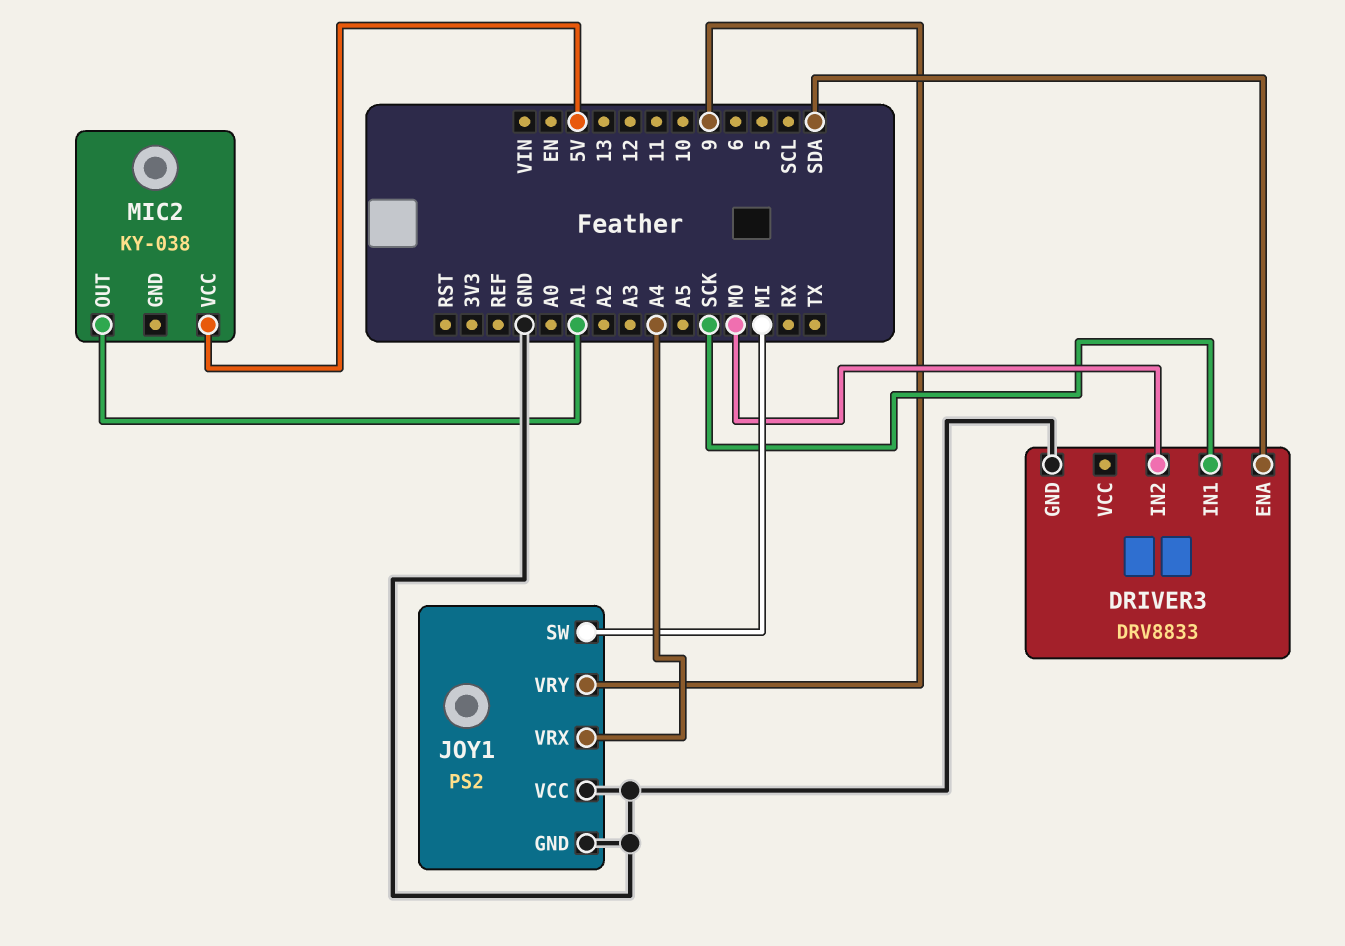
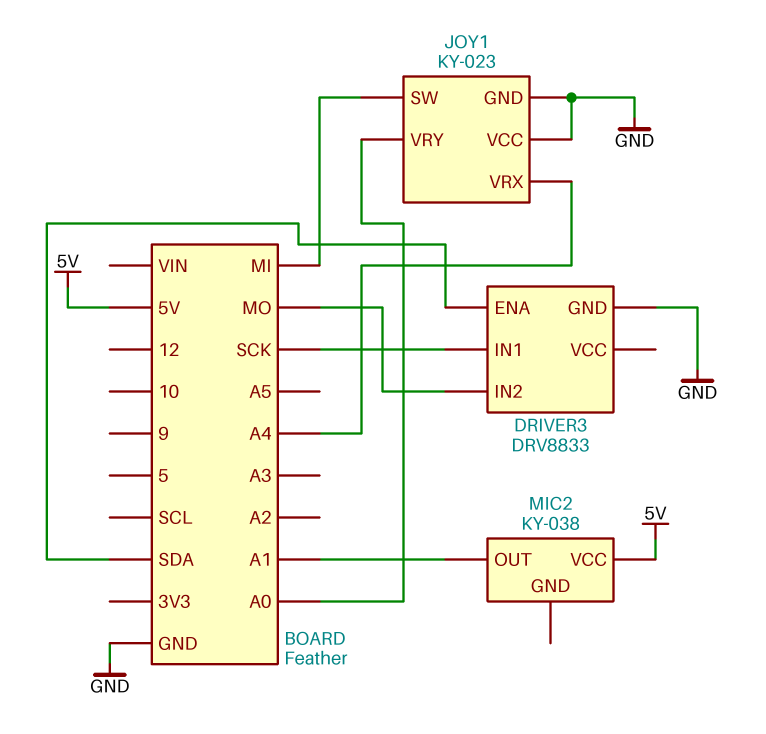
JOY1: PS2 -> KY-023
JOY1 pin VRY: 9 -> A0

